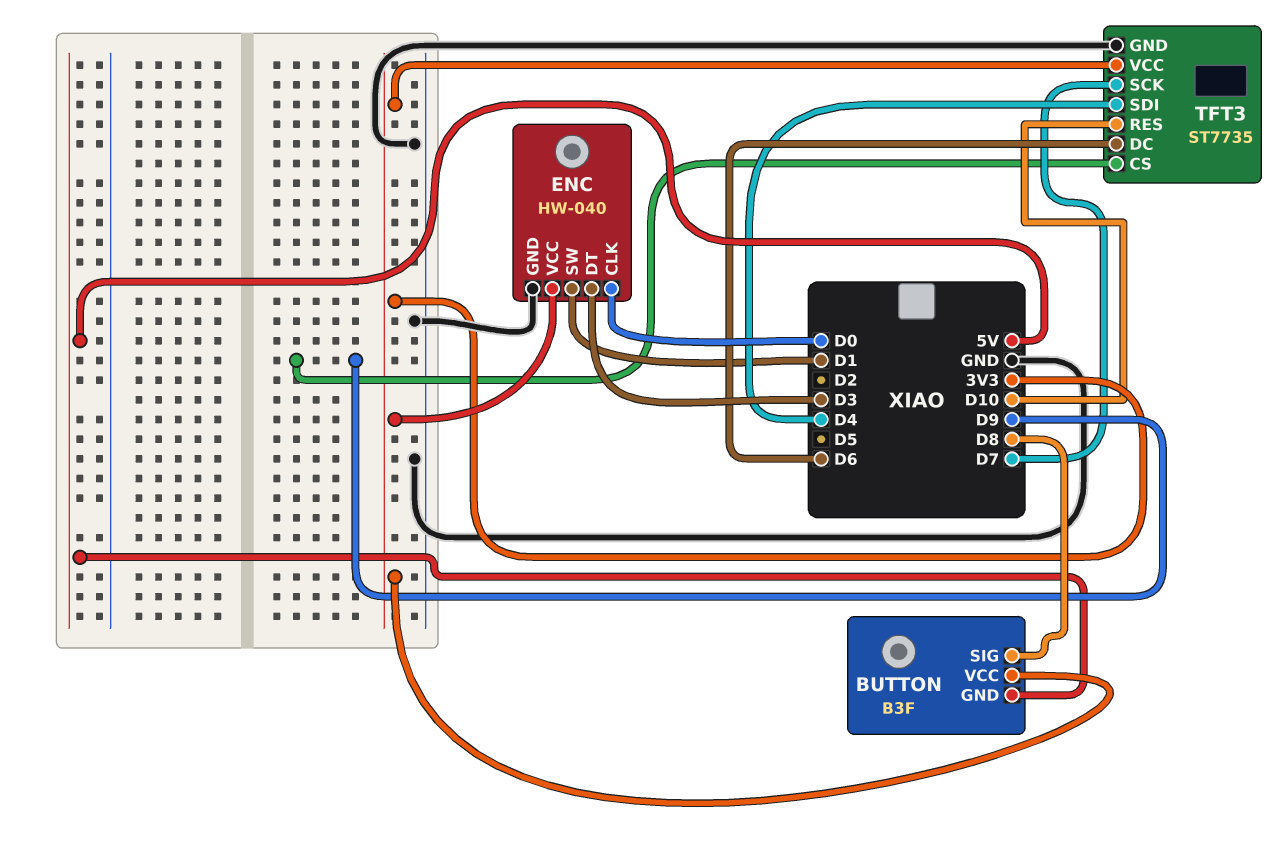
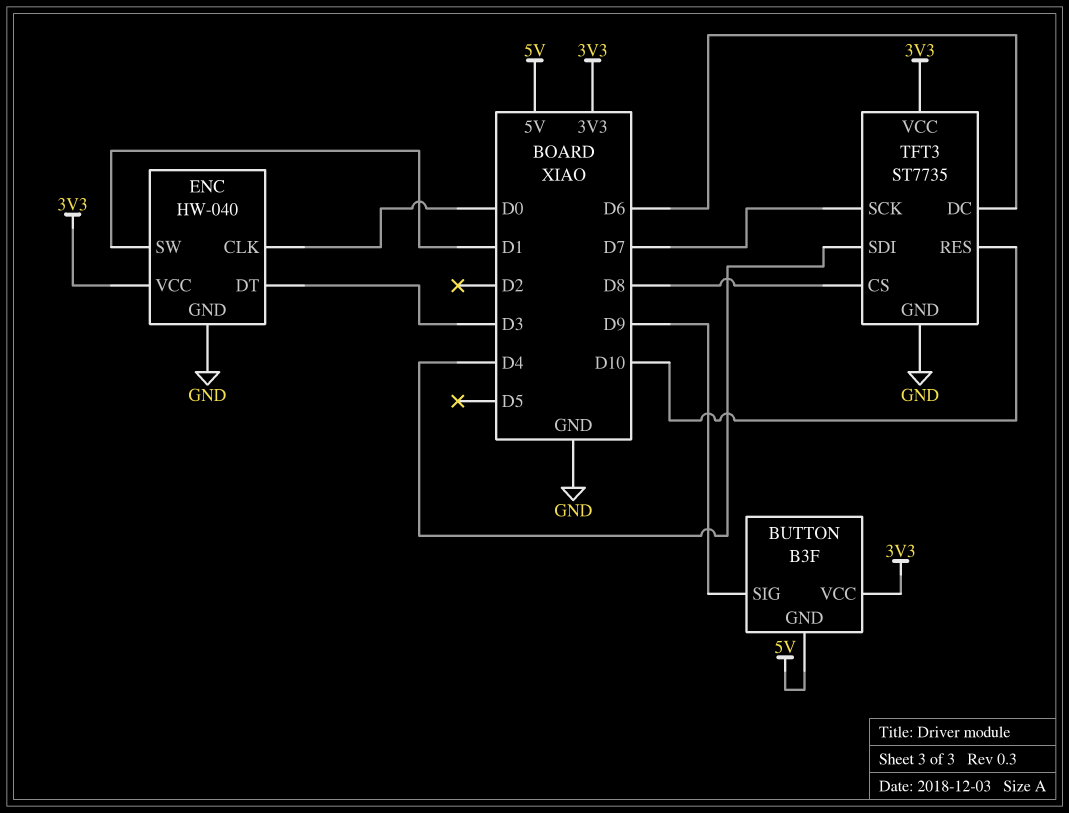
BUTTON pin SIG: D8 -> D9
TFT3 pin CS: D9 -> D8

